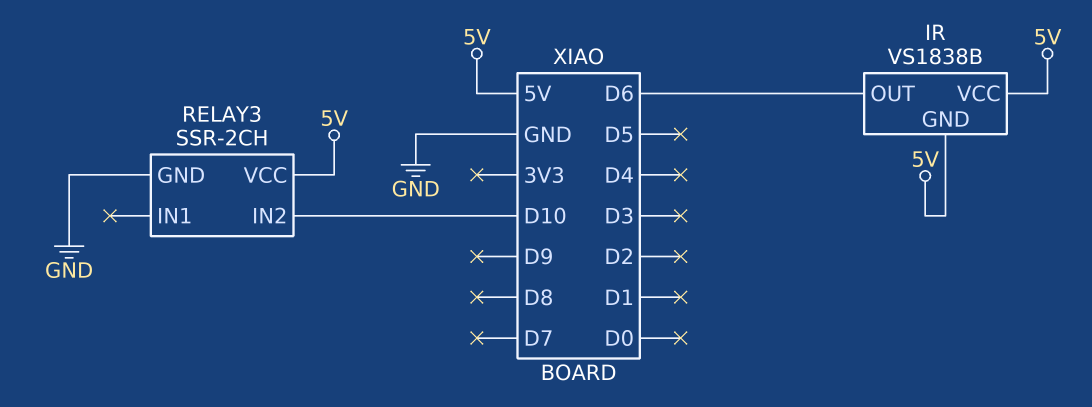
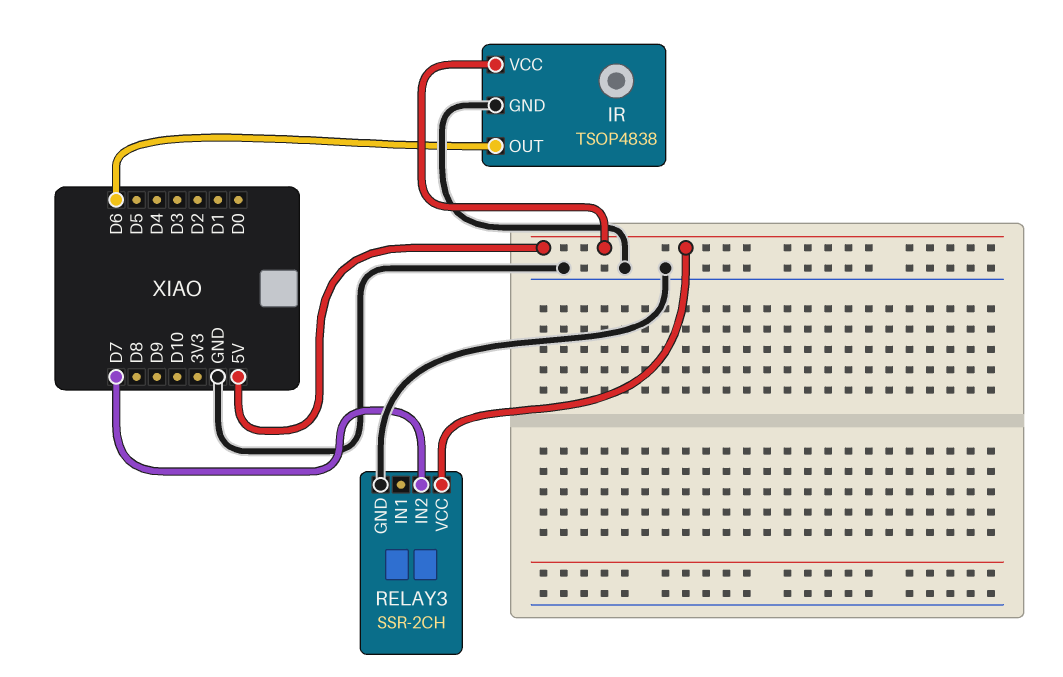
IR: VS1838B -> TSOP4838
IR pin GND: 5V -> GND
RELAY3 pin IN2: D10 -> D7

